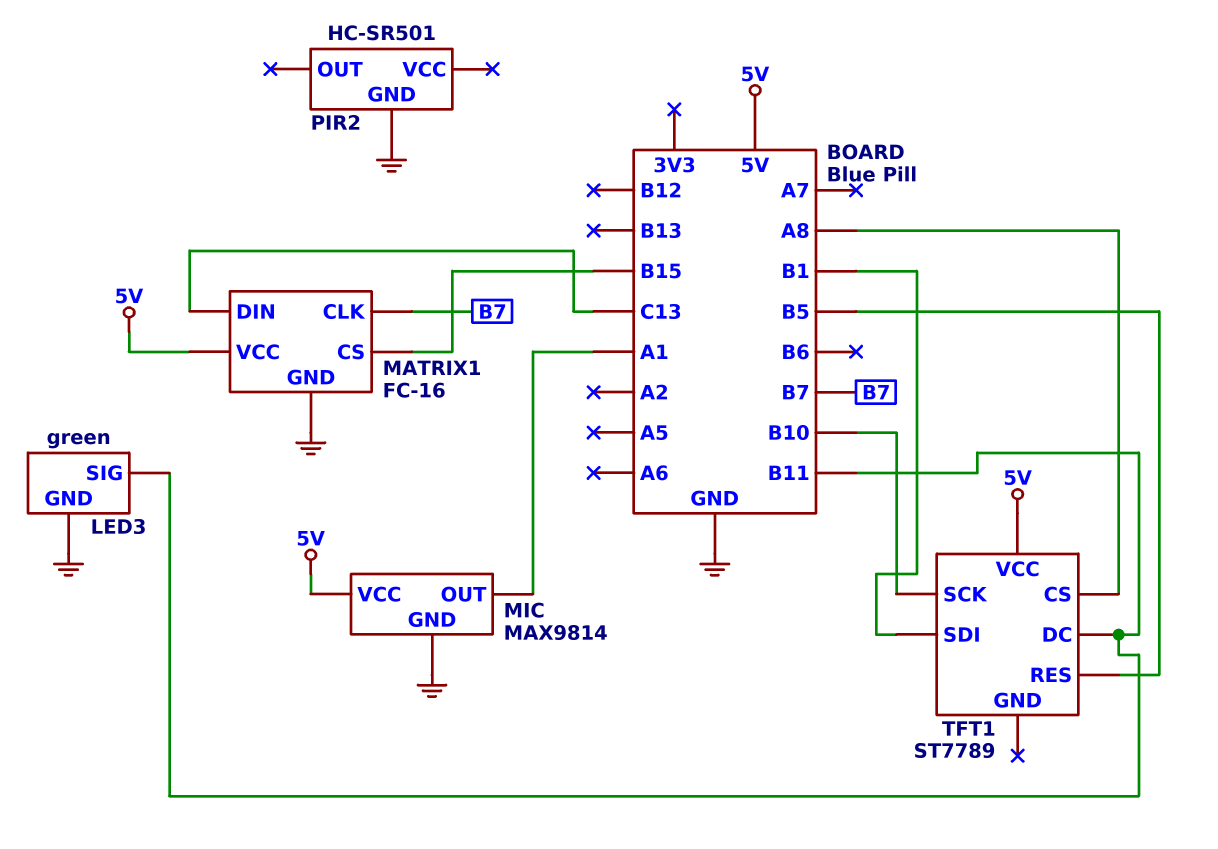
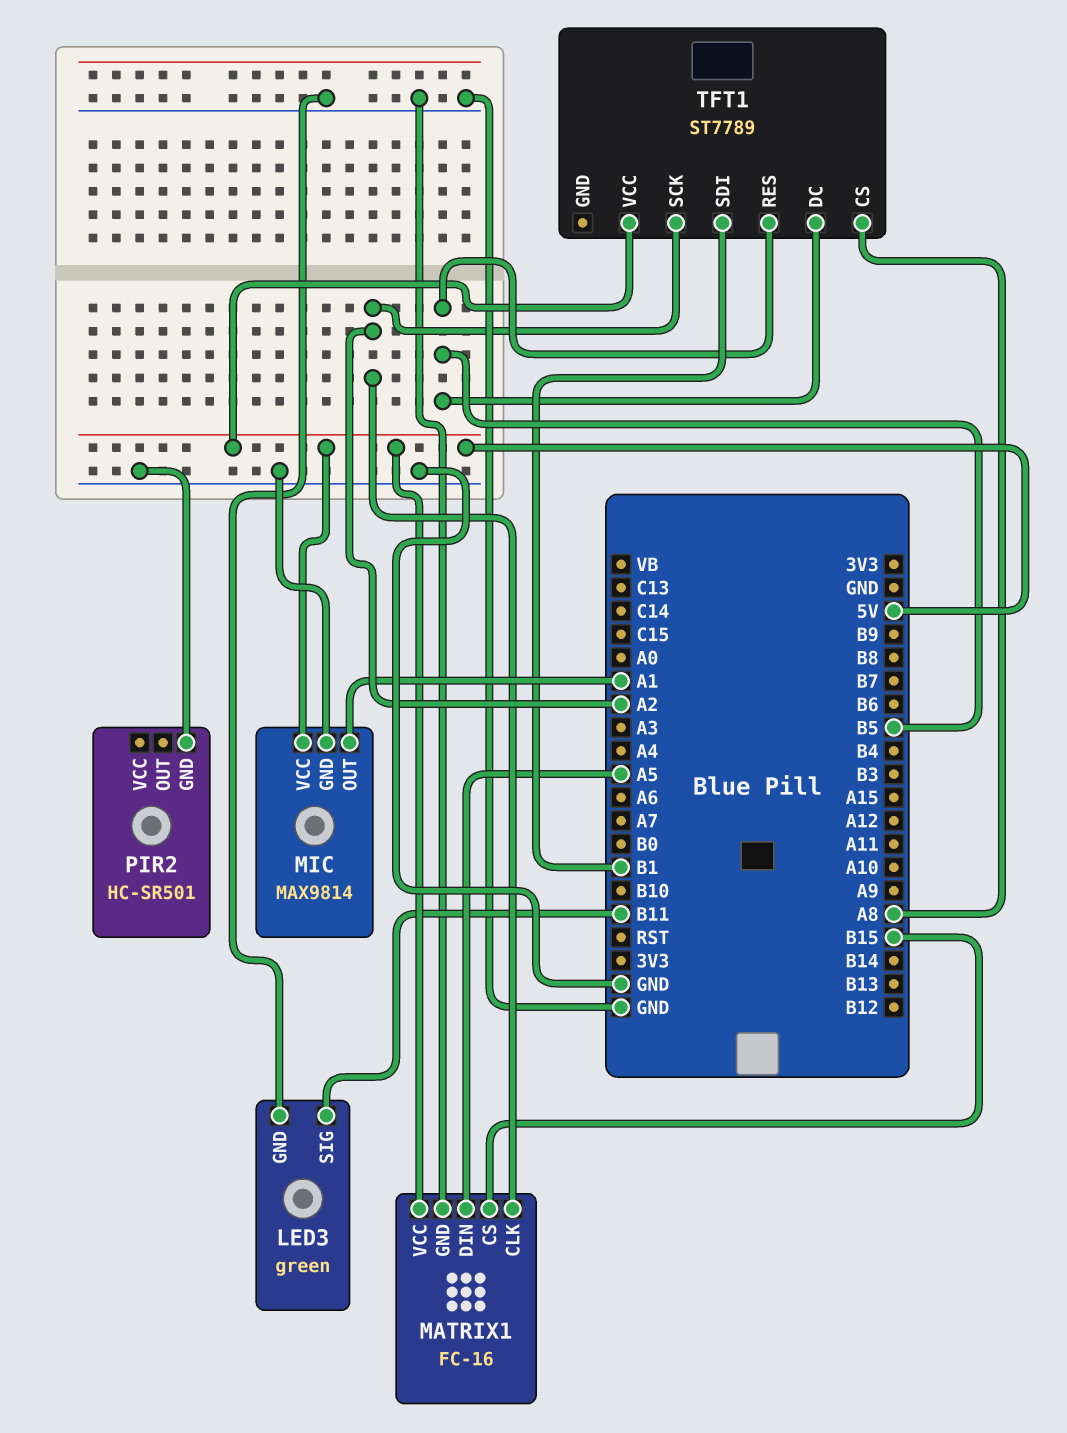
MATRIX1 pin CLK: B7 -> A2
MATRIX1 pin DIN: C13 -> A5
TFT1 pin DC: B11 -> B5
TFT1 pin SCK: B10 -> A2

